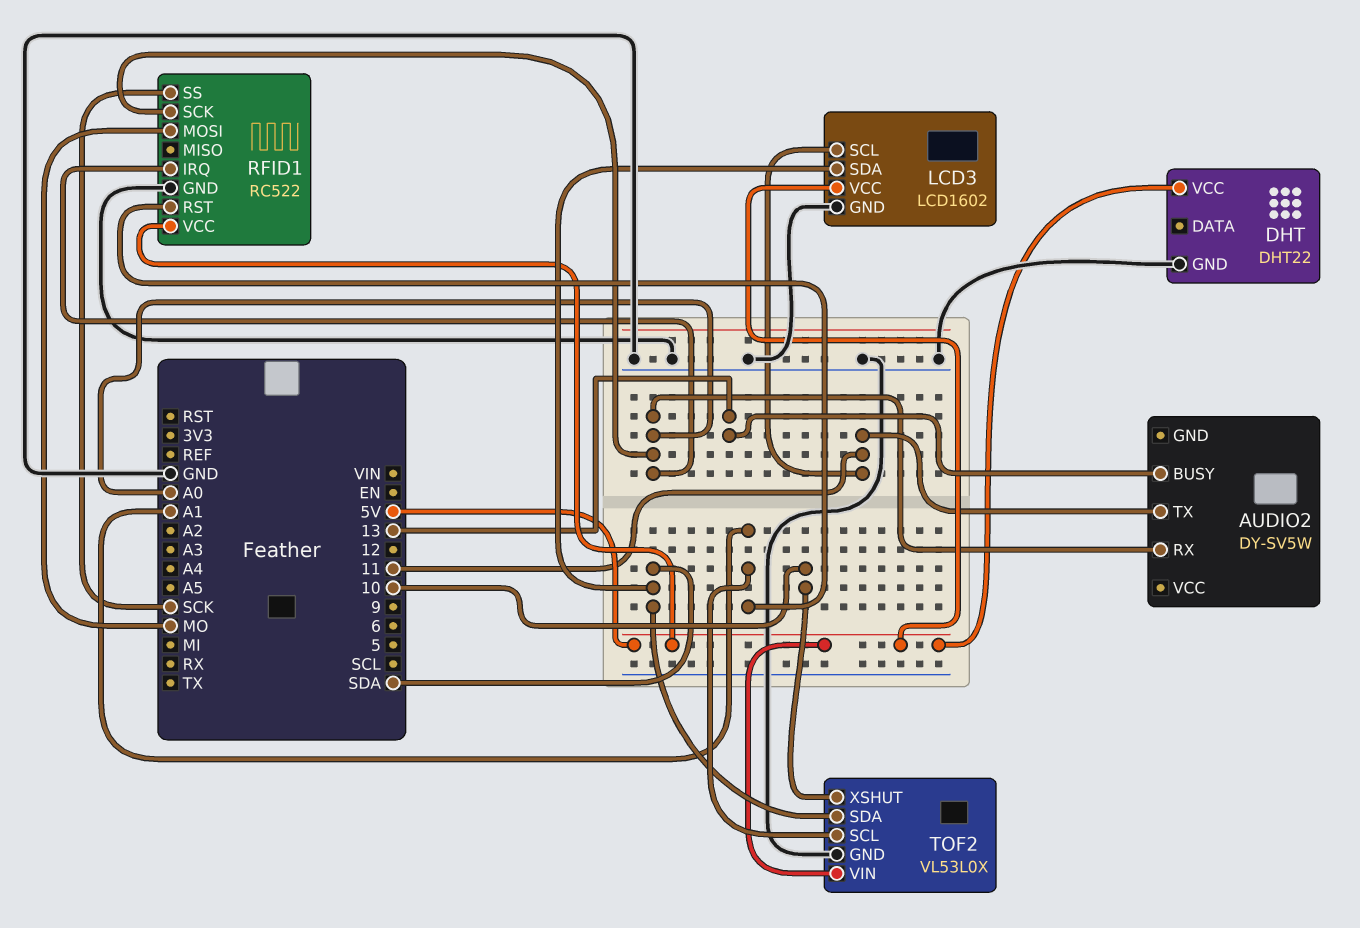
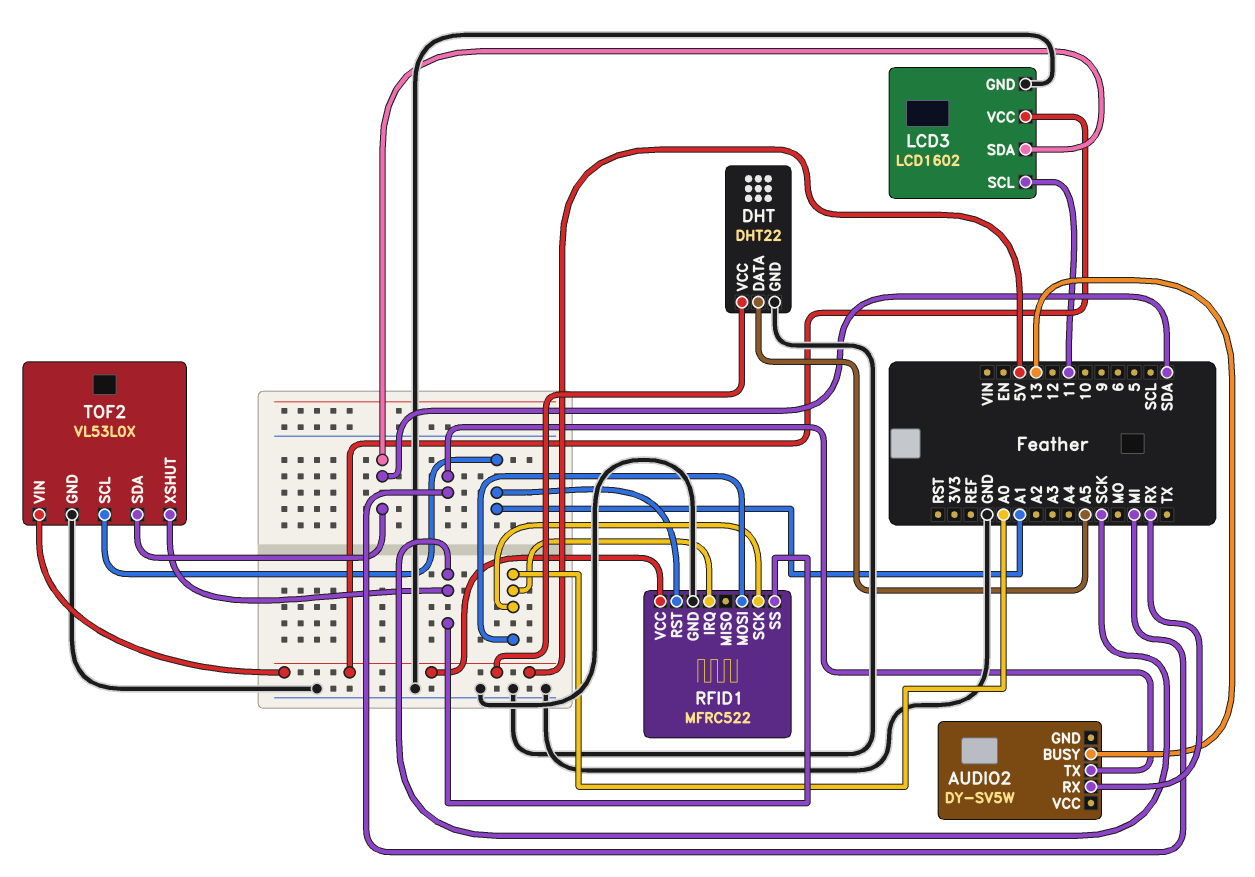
AUDIO2 pin RX: A0 -> RX
AUDIO2 pin TX: 11 -> MI
DHT pin DATA: none -> A5
RFID1: RC522 -> MFRC522
RFID1 pin MOSI: MO -> A0
TOF2 pin XSHUT: 10 -> SCK

